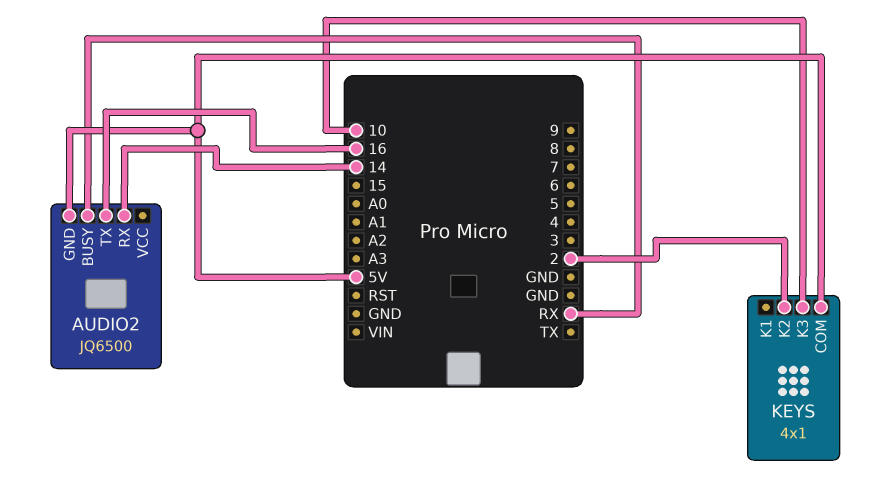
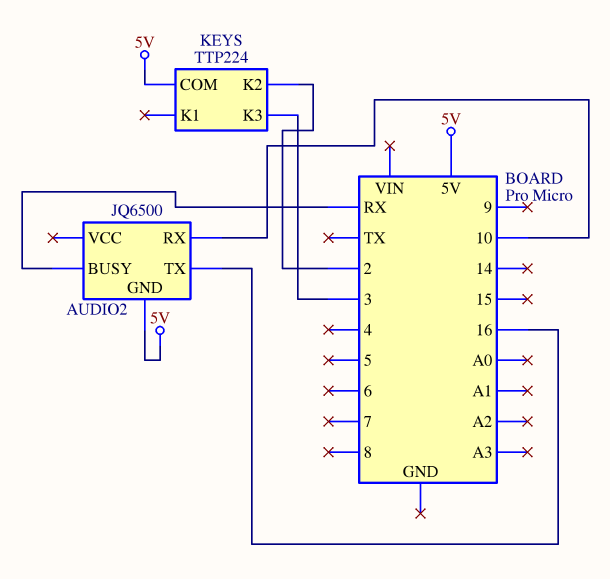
AUDIO2 pin RX: 14 -> 10
KEYS: 4x1 -> TTP224
KEYS pin K3: 10 -> 3

